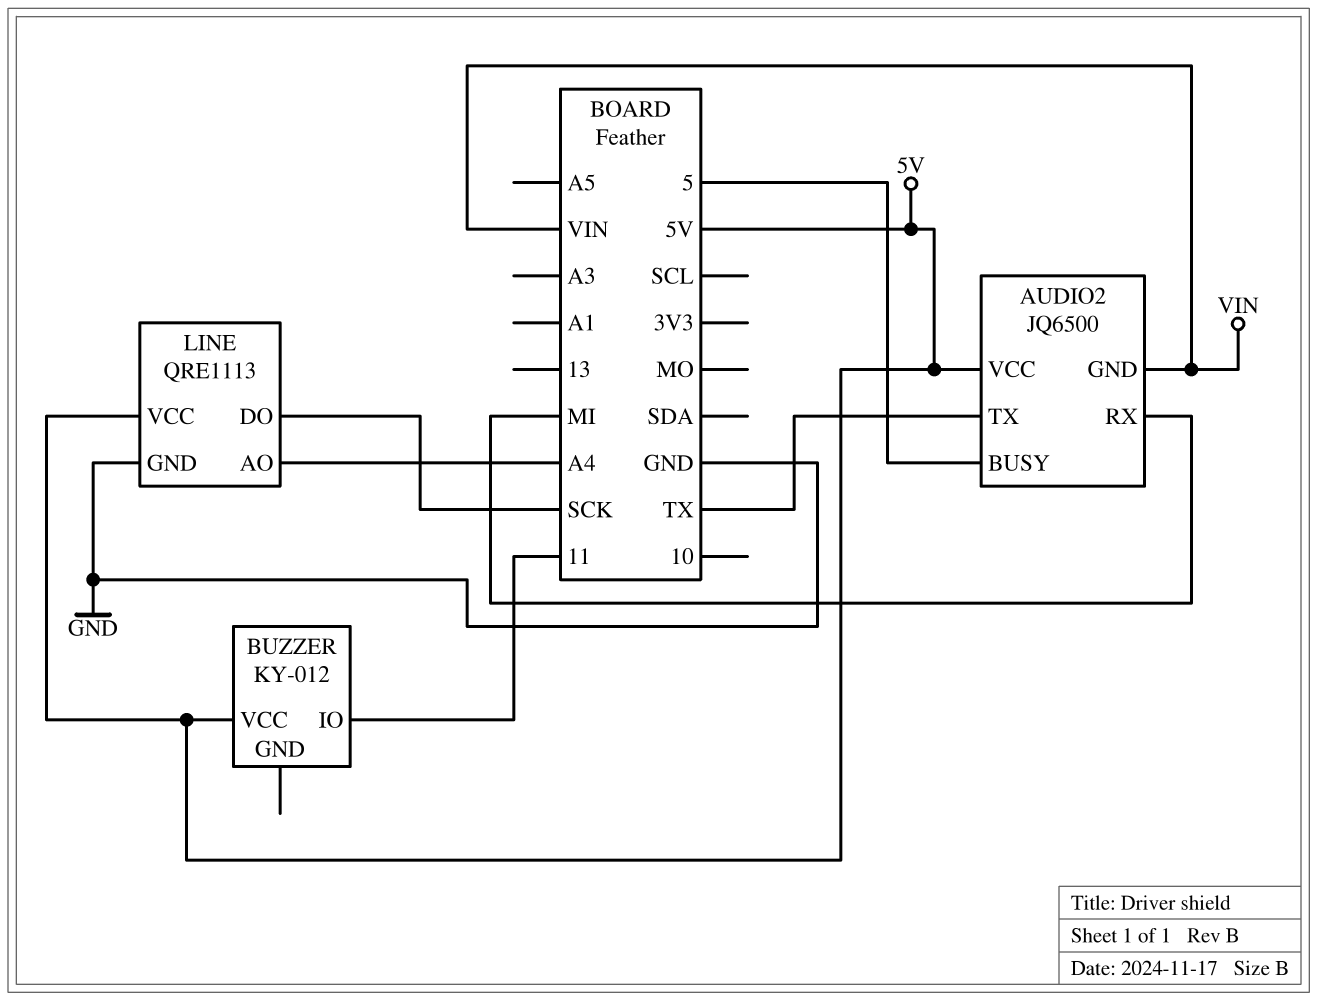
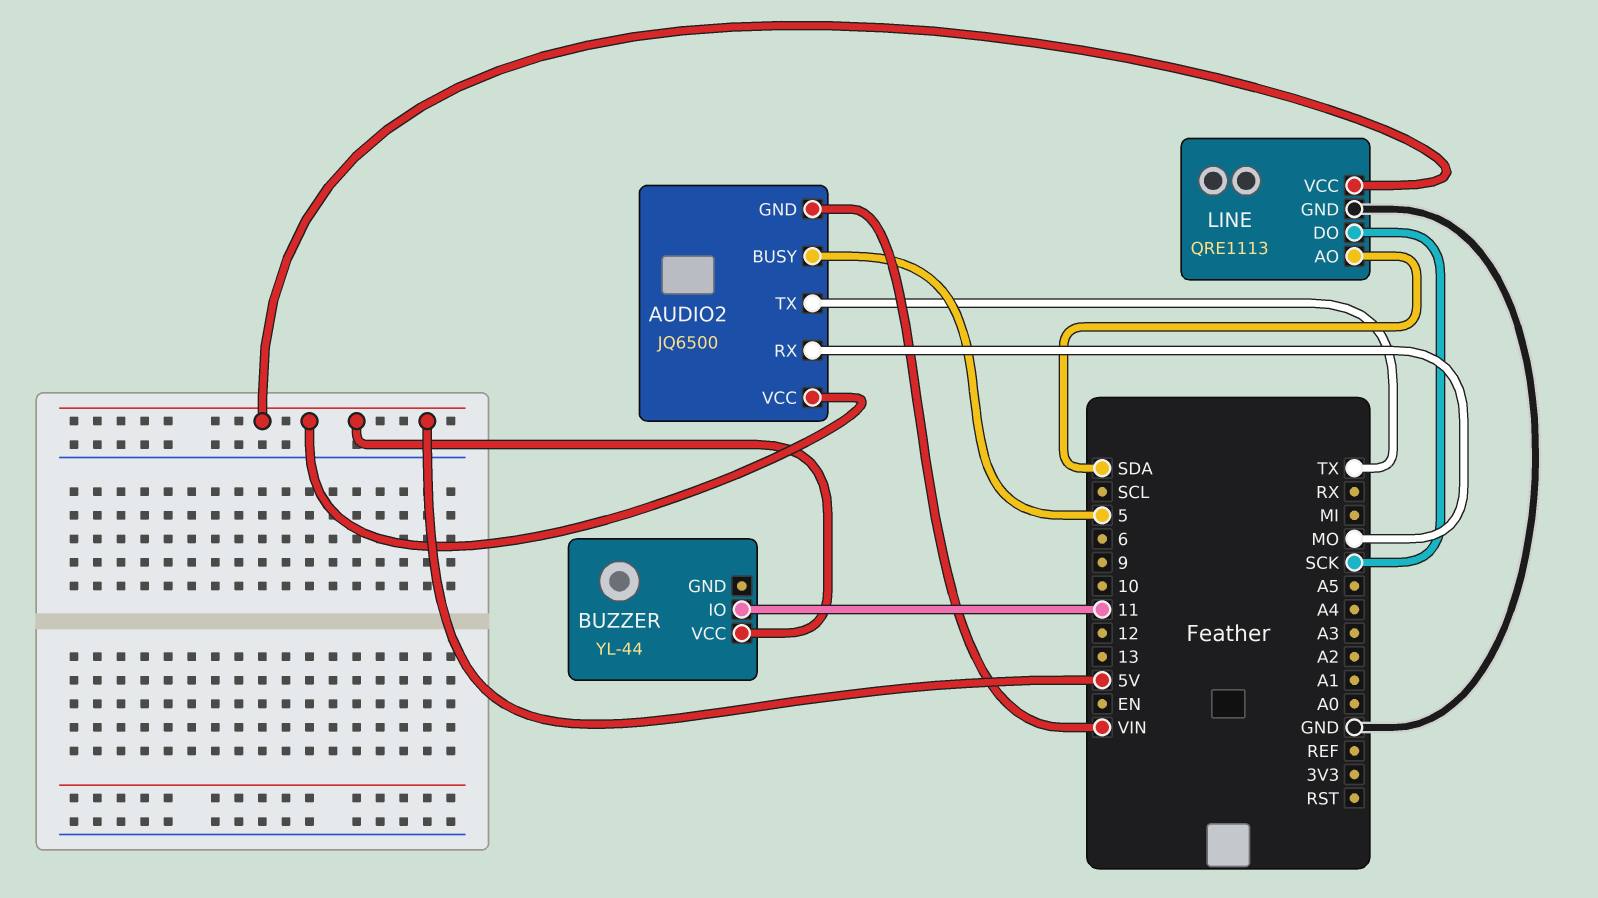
AUDIO2 pin RX: MI -> MO
BUZZER: KY-012 -> YL-44
LINE pin AO: A4 -> SDA

